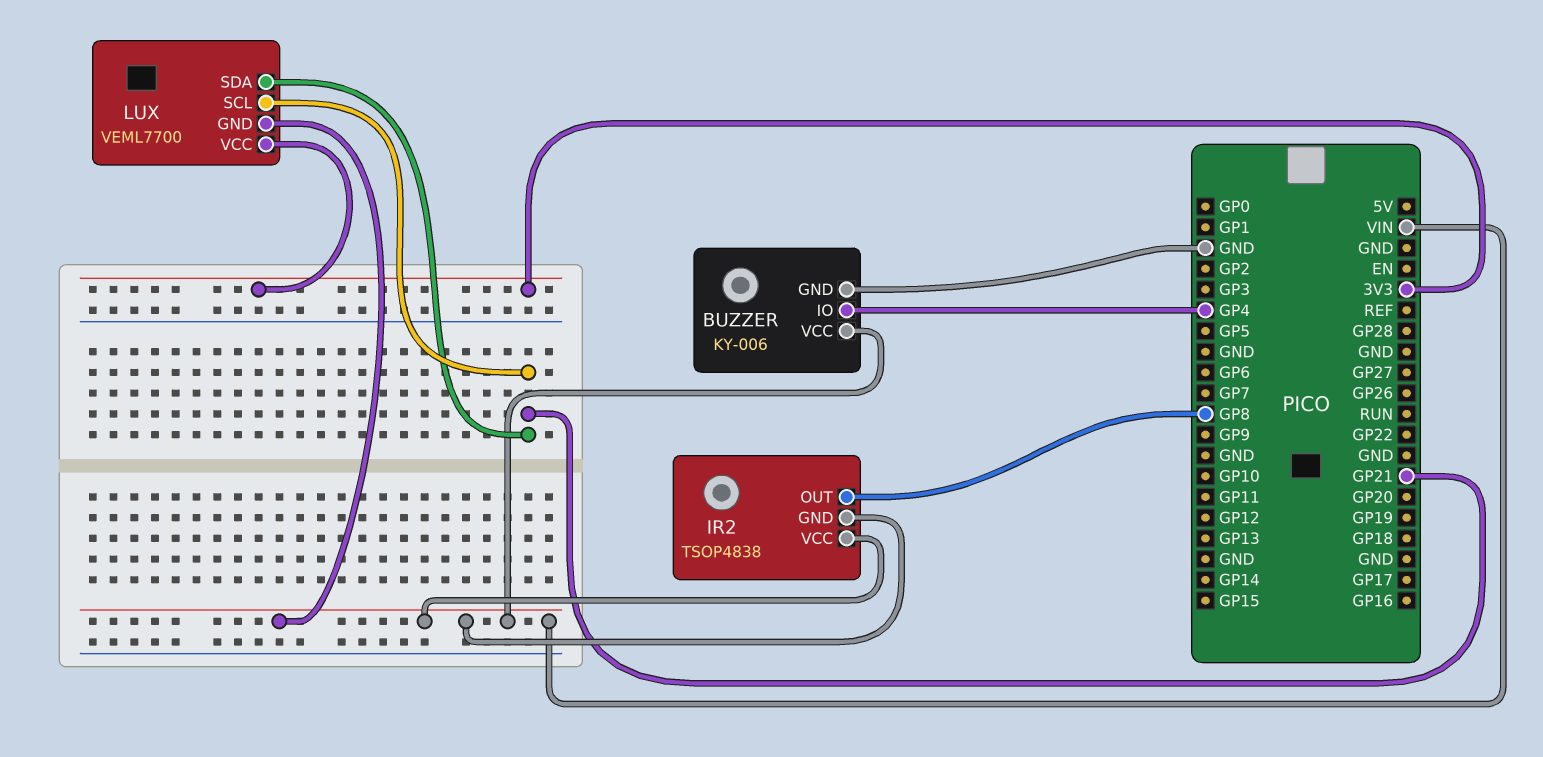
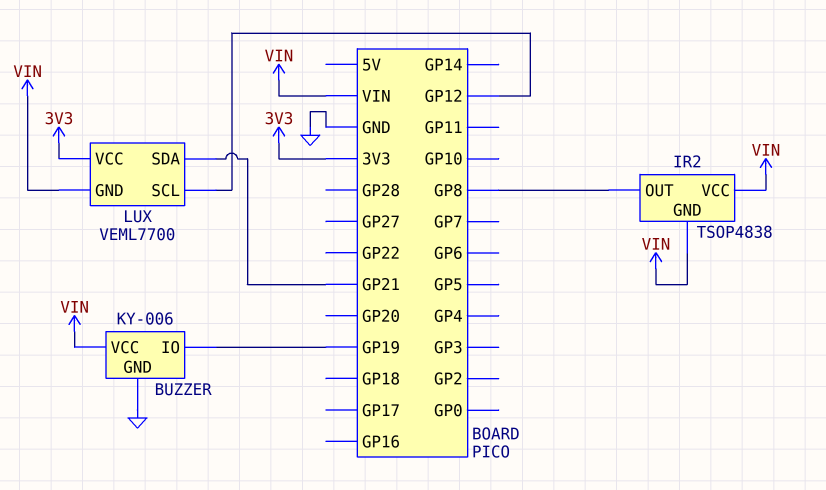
BUZZER pin IO: GP4 -> GP19
LUX pin SCL: GP21 -> GP12

